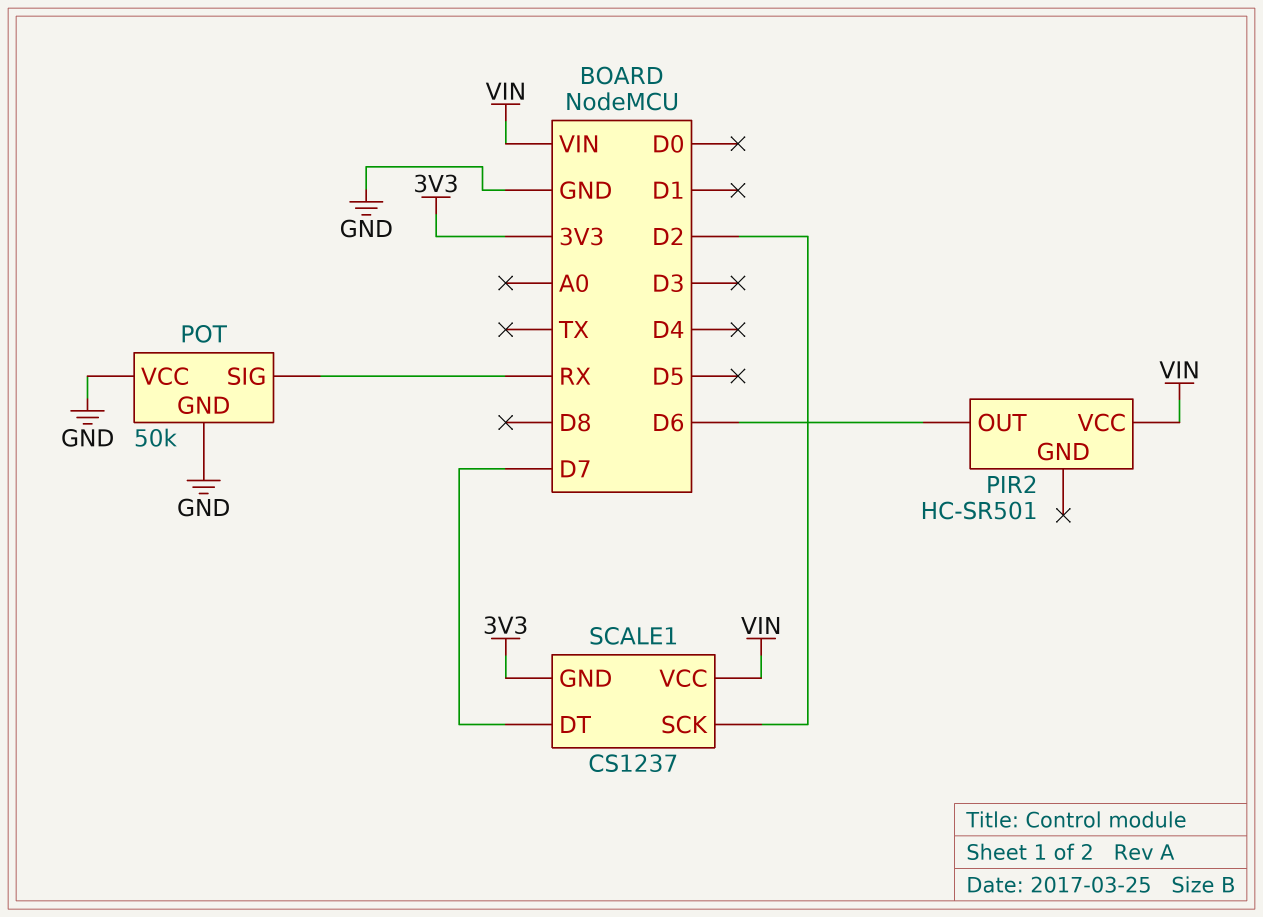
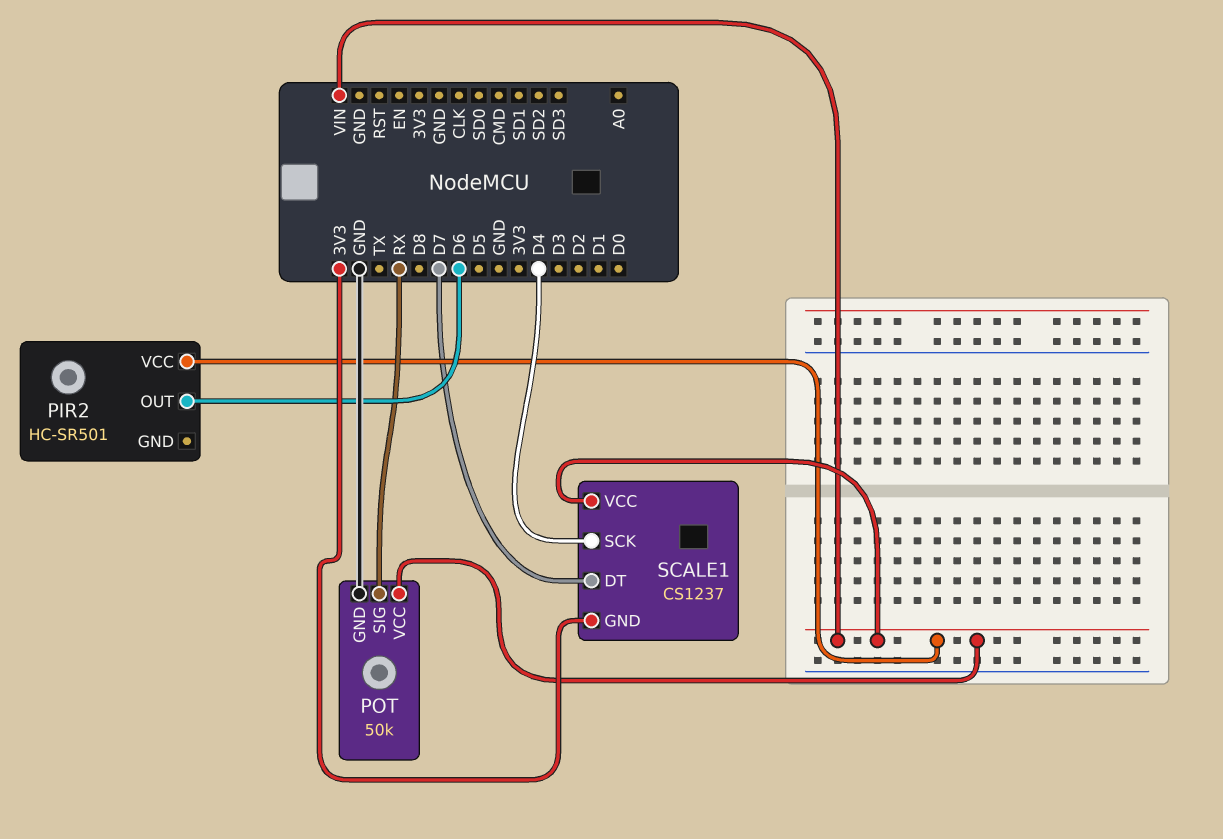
POT pin VCC: GND -> VIN
SCALE1 pin SCK: D2 -> D4

